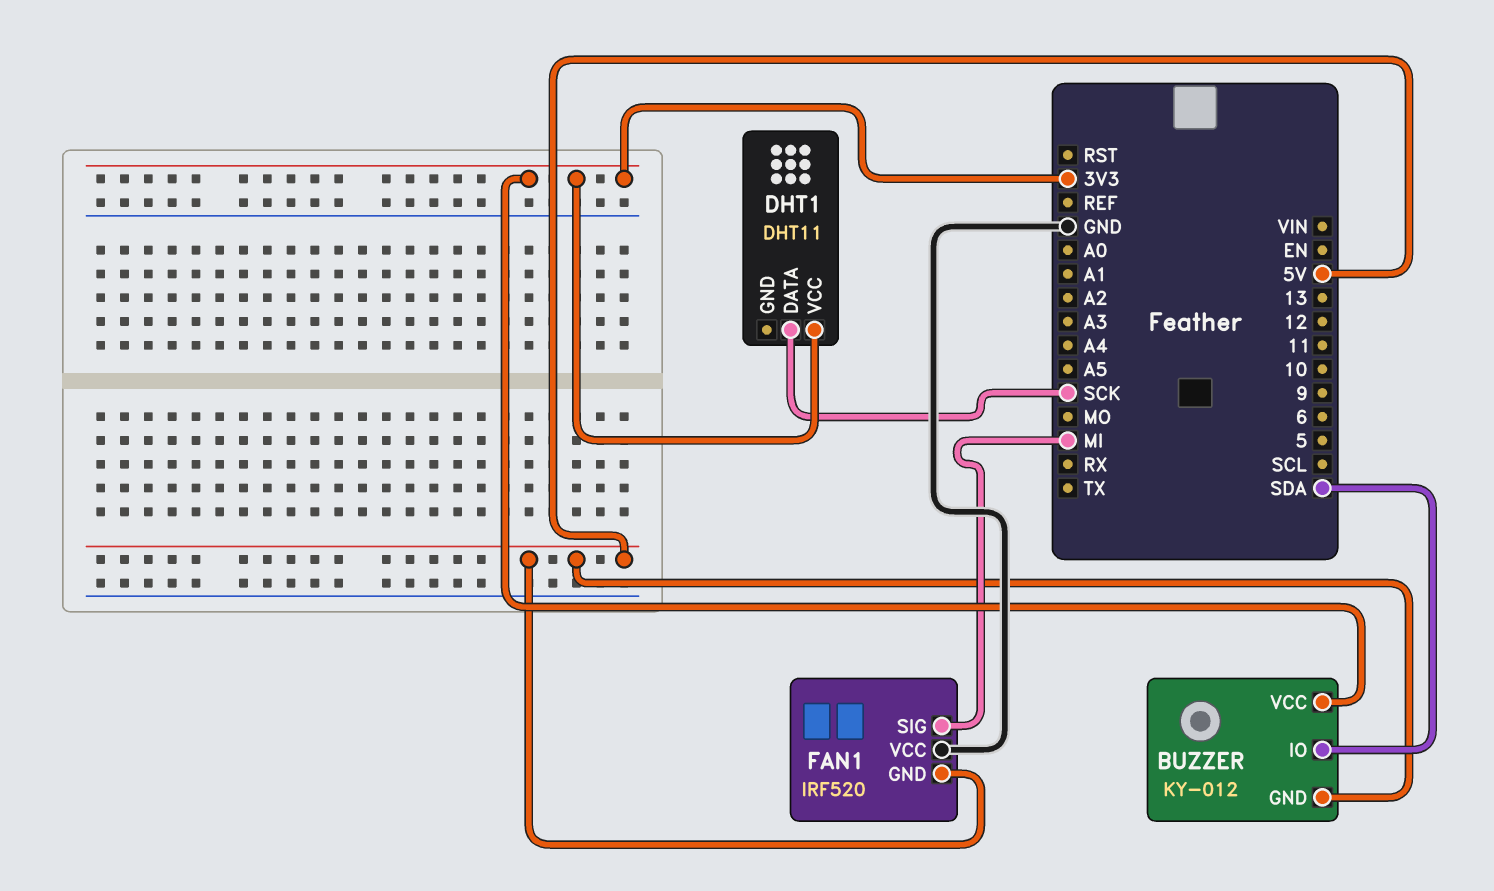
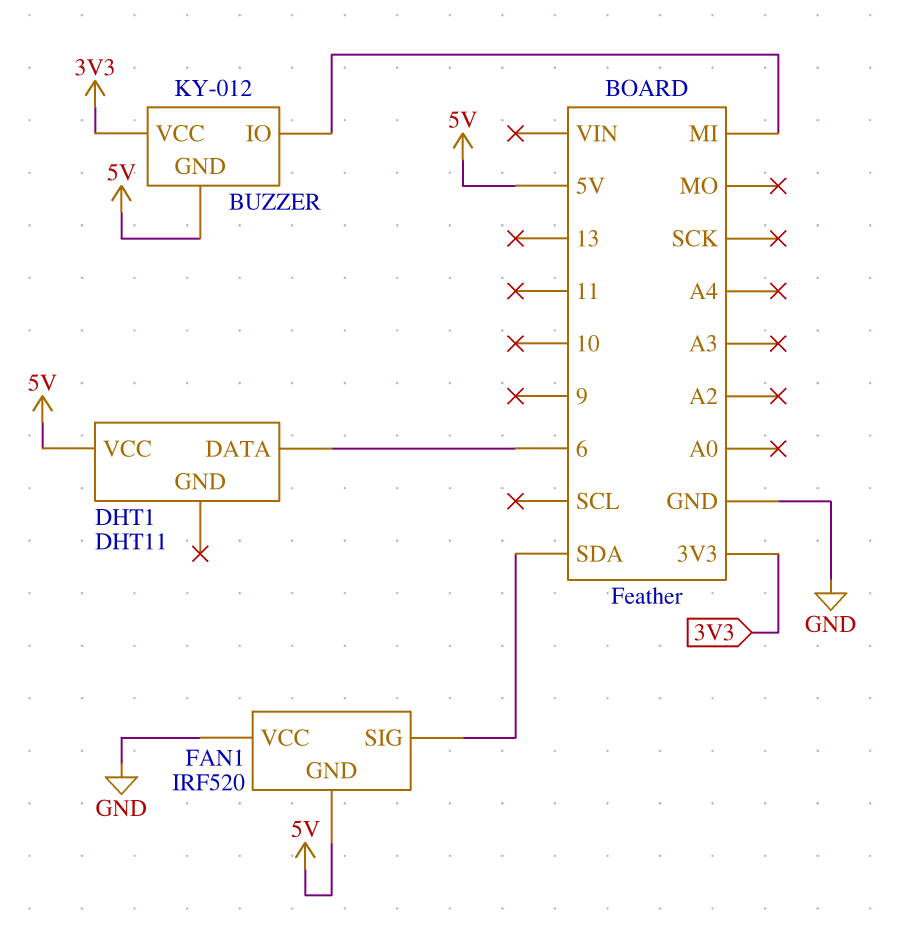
BUZZER pin IO: SDA -> MI
DHT1 pin DATA: SCK -> 6
DHT1 pin VCC: 3V3 -> 5V
FAN1 pin SIG: MI -> SDA

